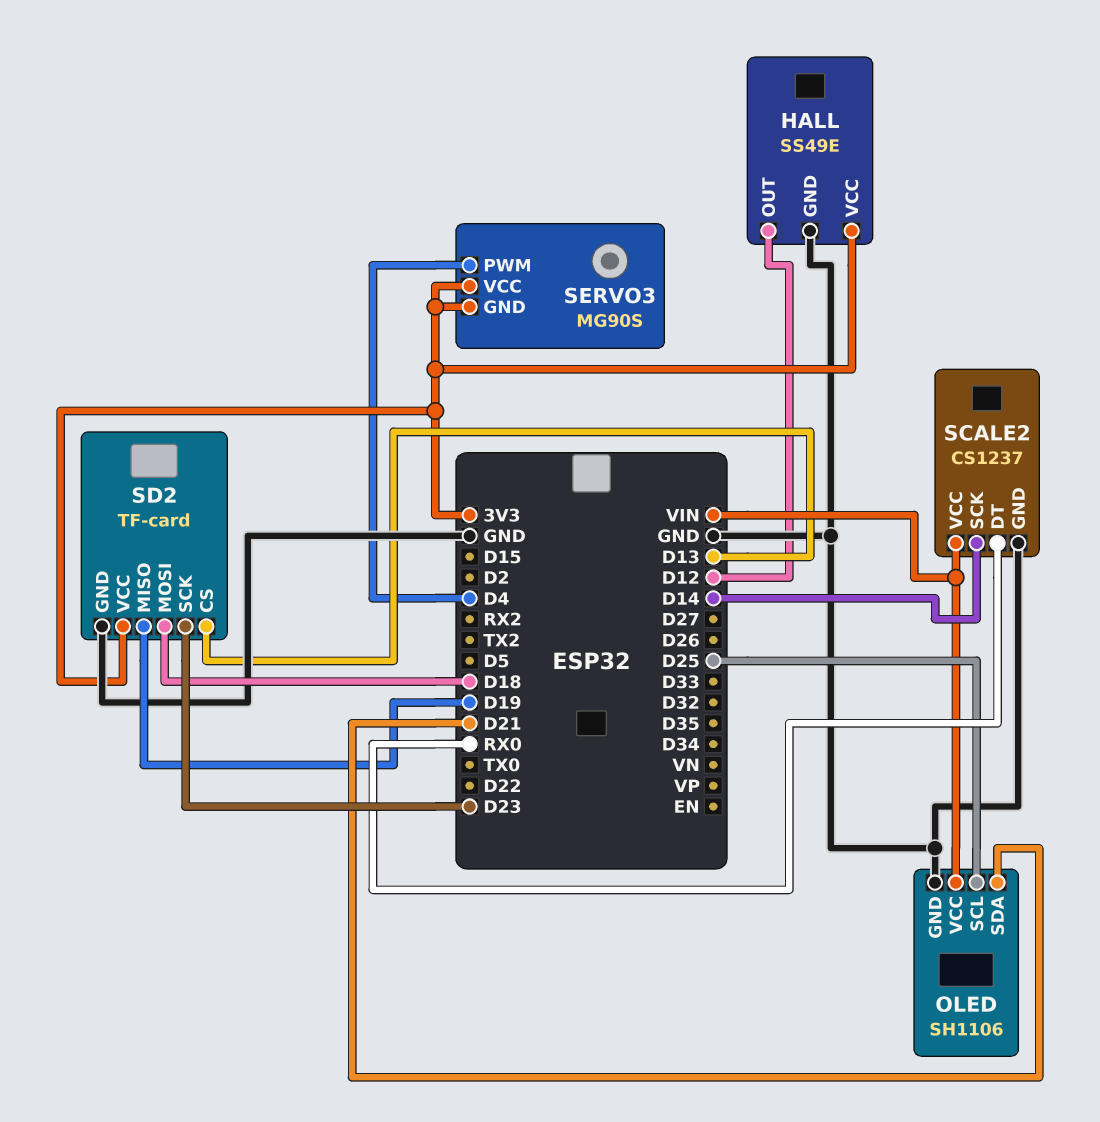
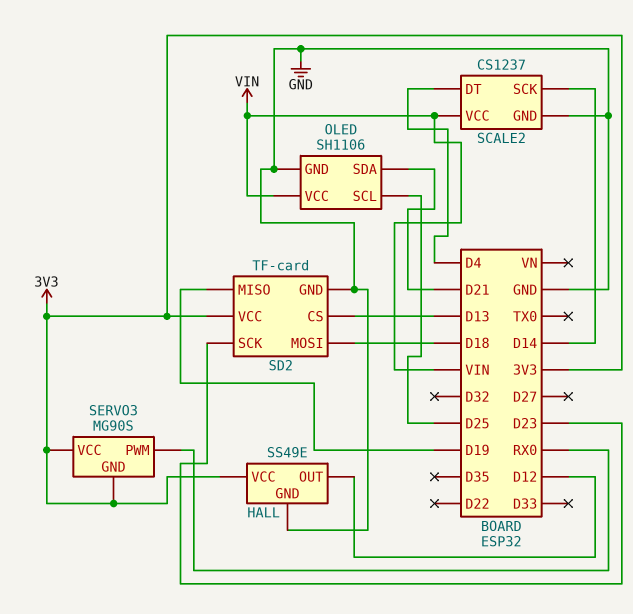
SCALE2 pin DT: RX0 -> D4
SERVO3 pin PWM: D4 -> RX0

